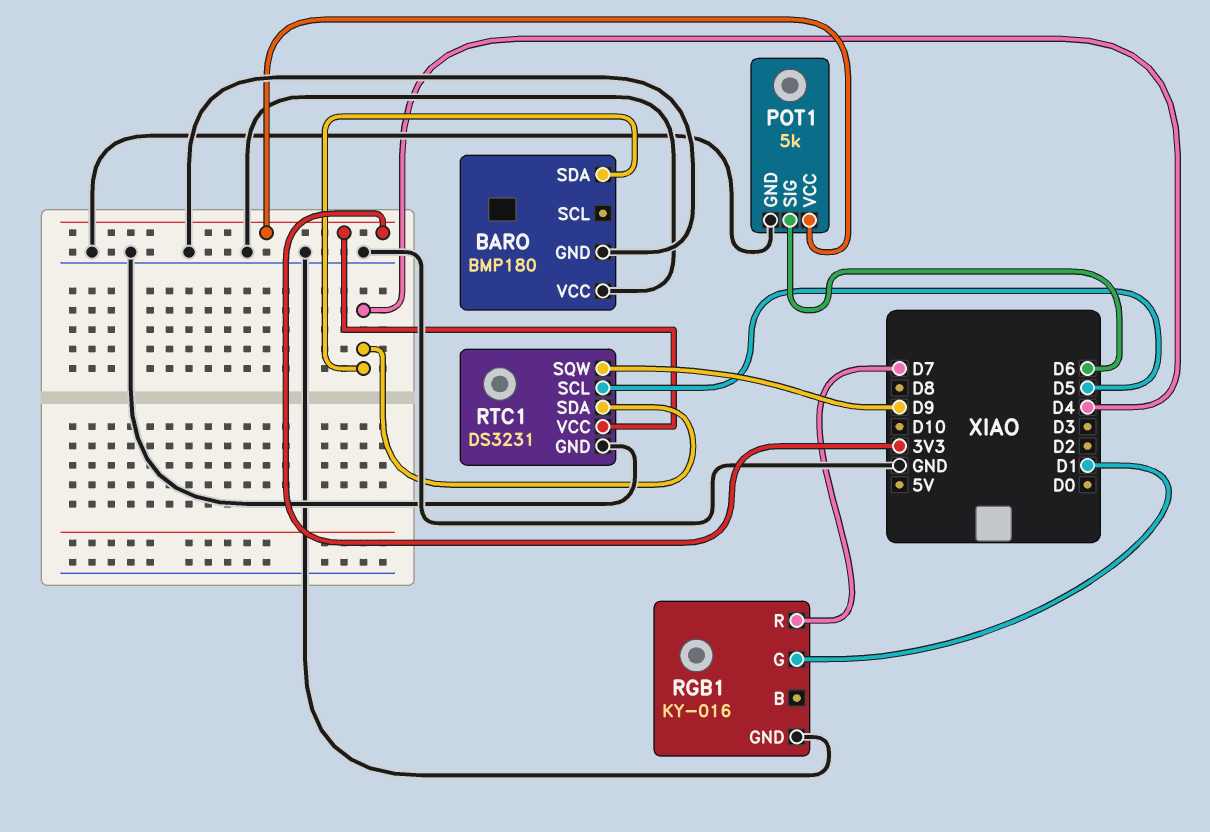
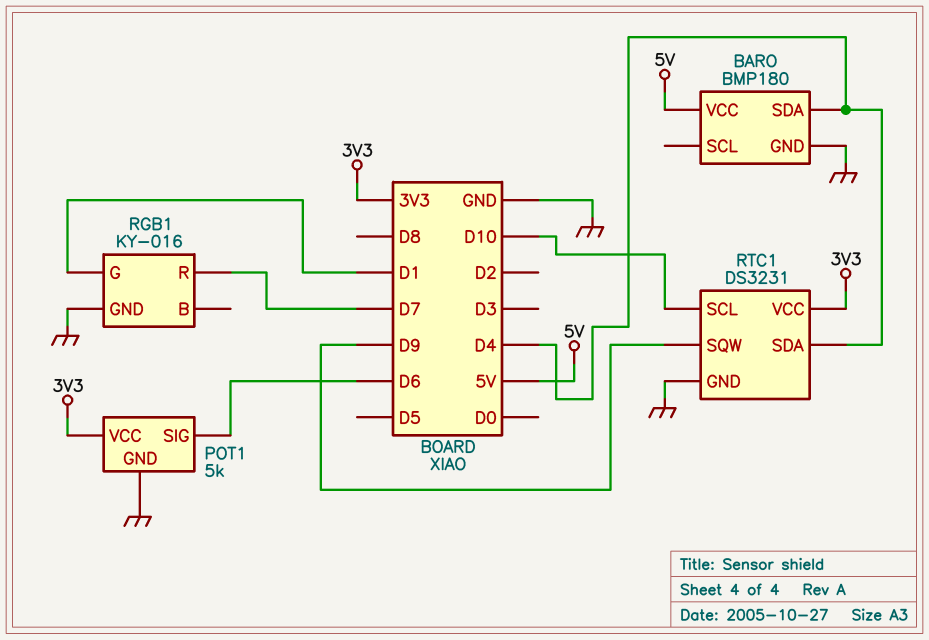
BARO pin VCC: GND -> 5V
RTC1 pin SCL: D5 -> D10

